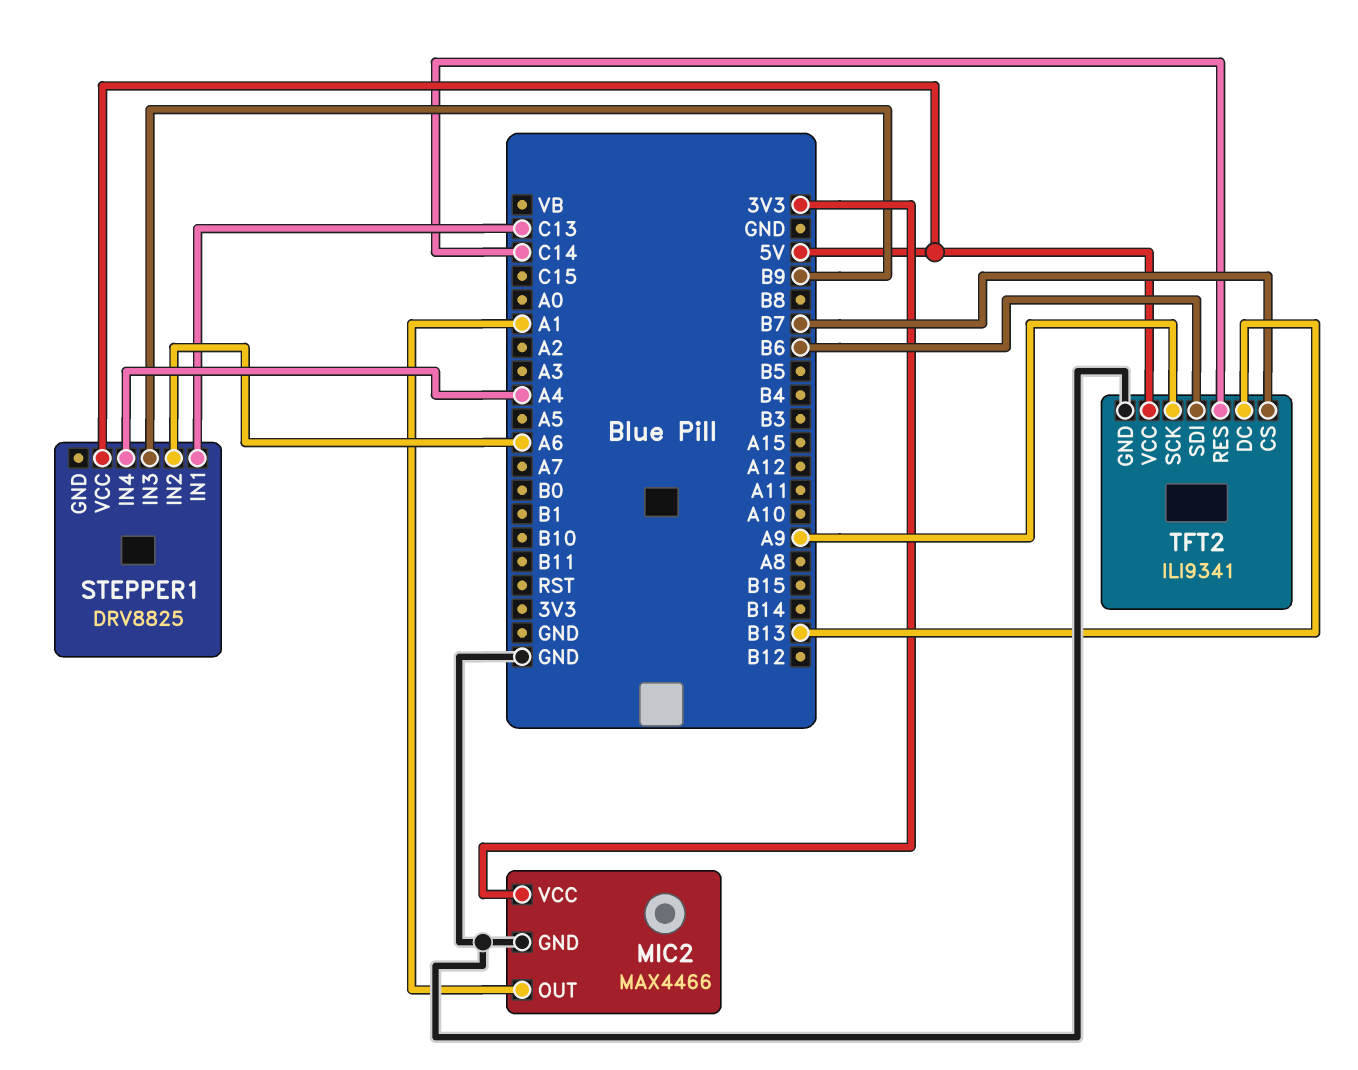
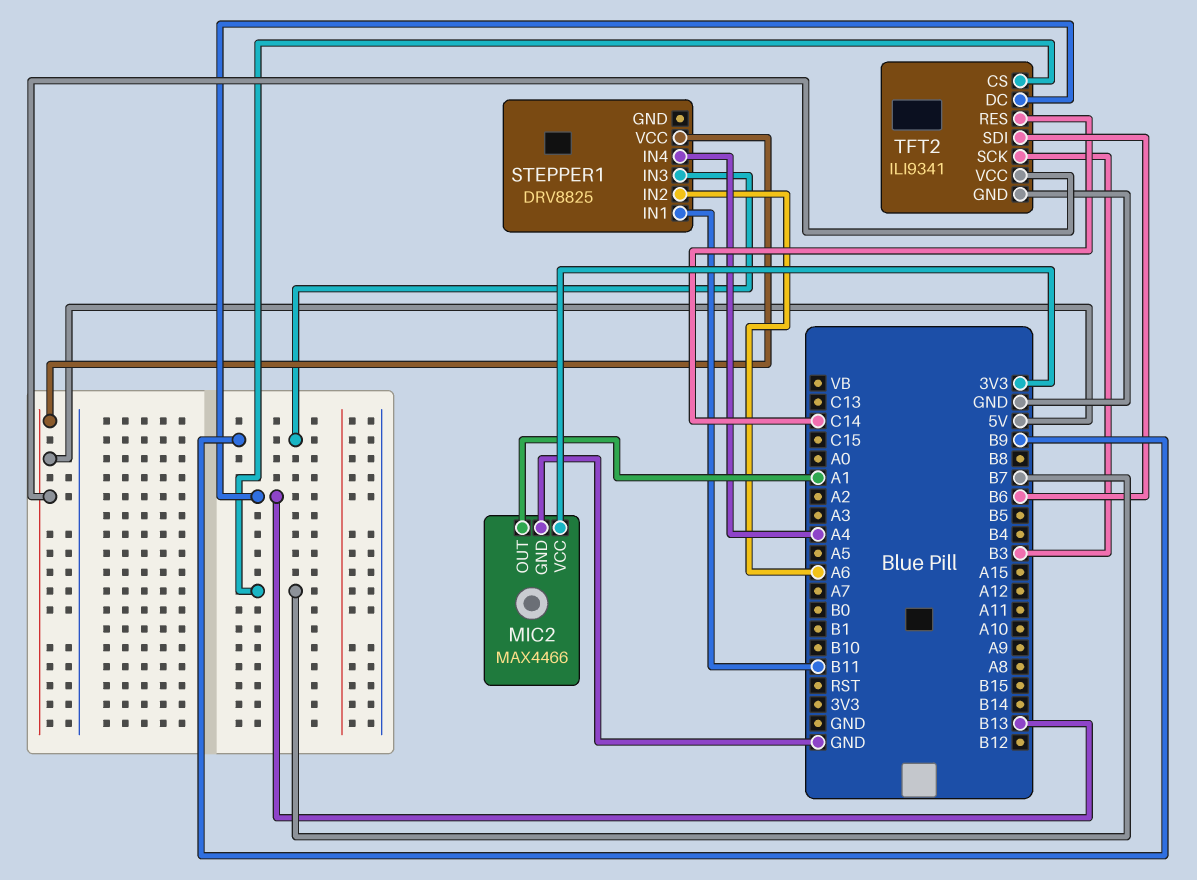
STEPPER1 pin IN1: C13 -> B11
TFT2 pin SCK: A9 -> B3

